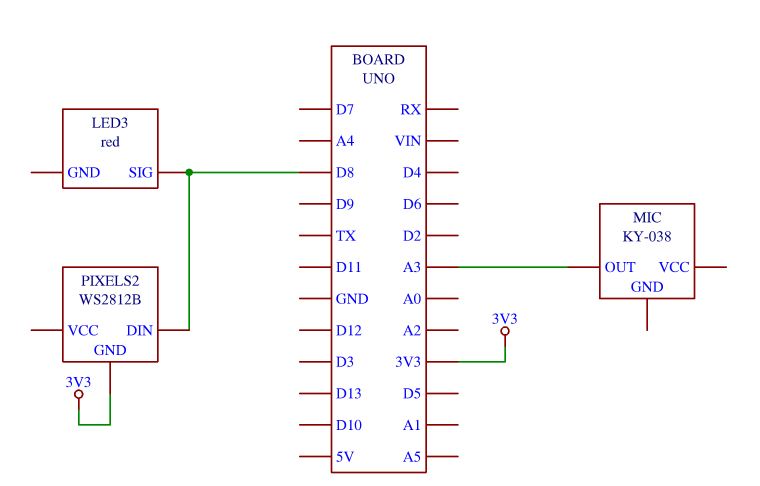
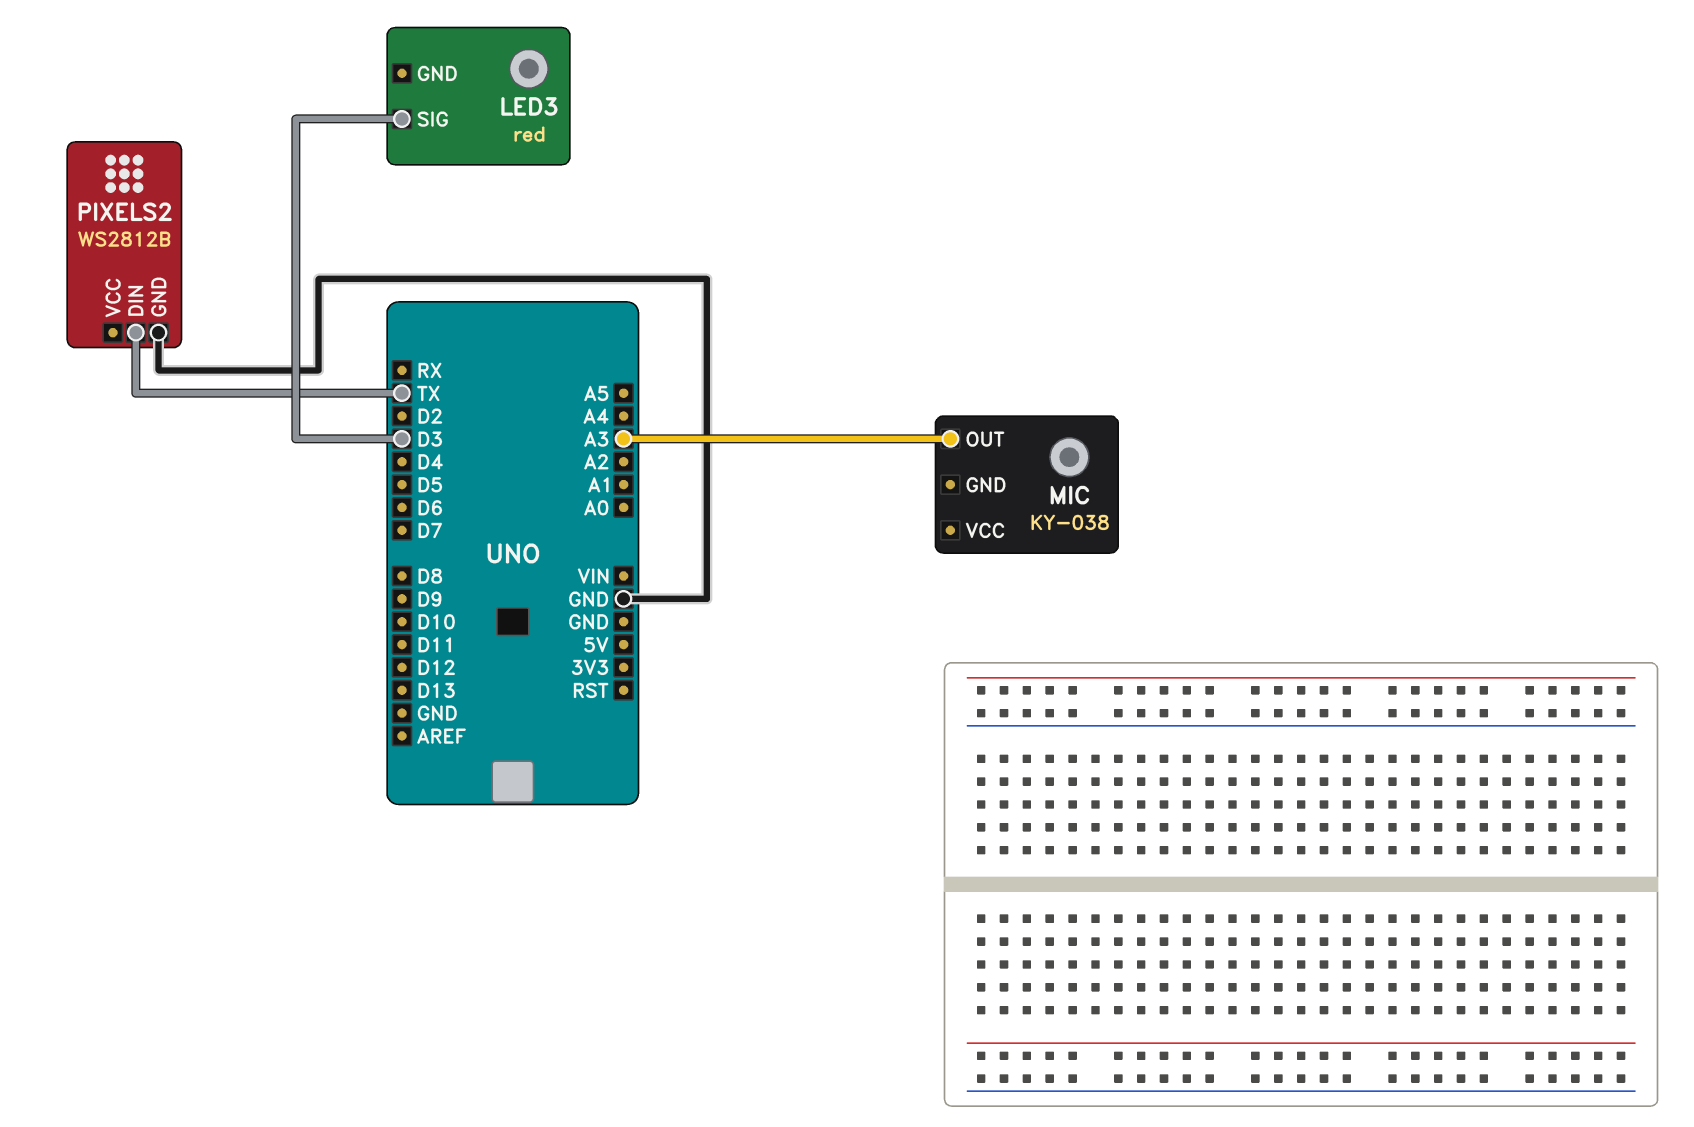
LED3 pin SIG: D8 -> D3
PIXELS2 pin DIN: D8 -> TX
PIXELS2 pin GND: 3V3 -> GND

